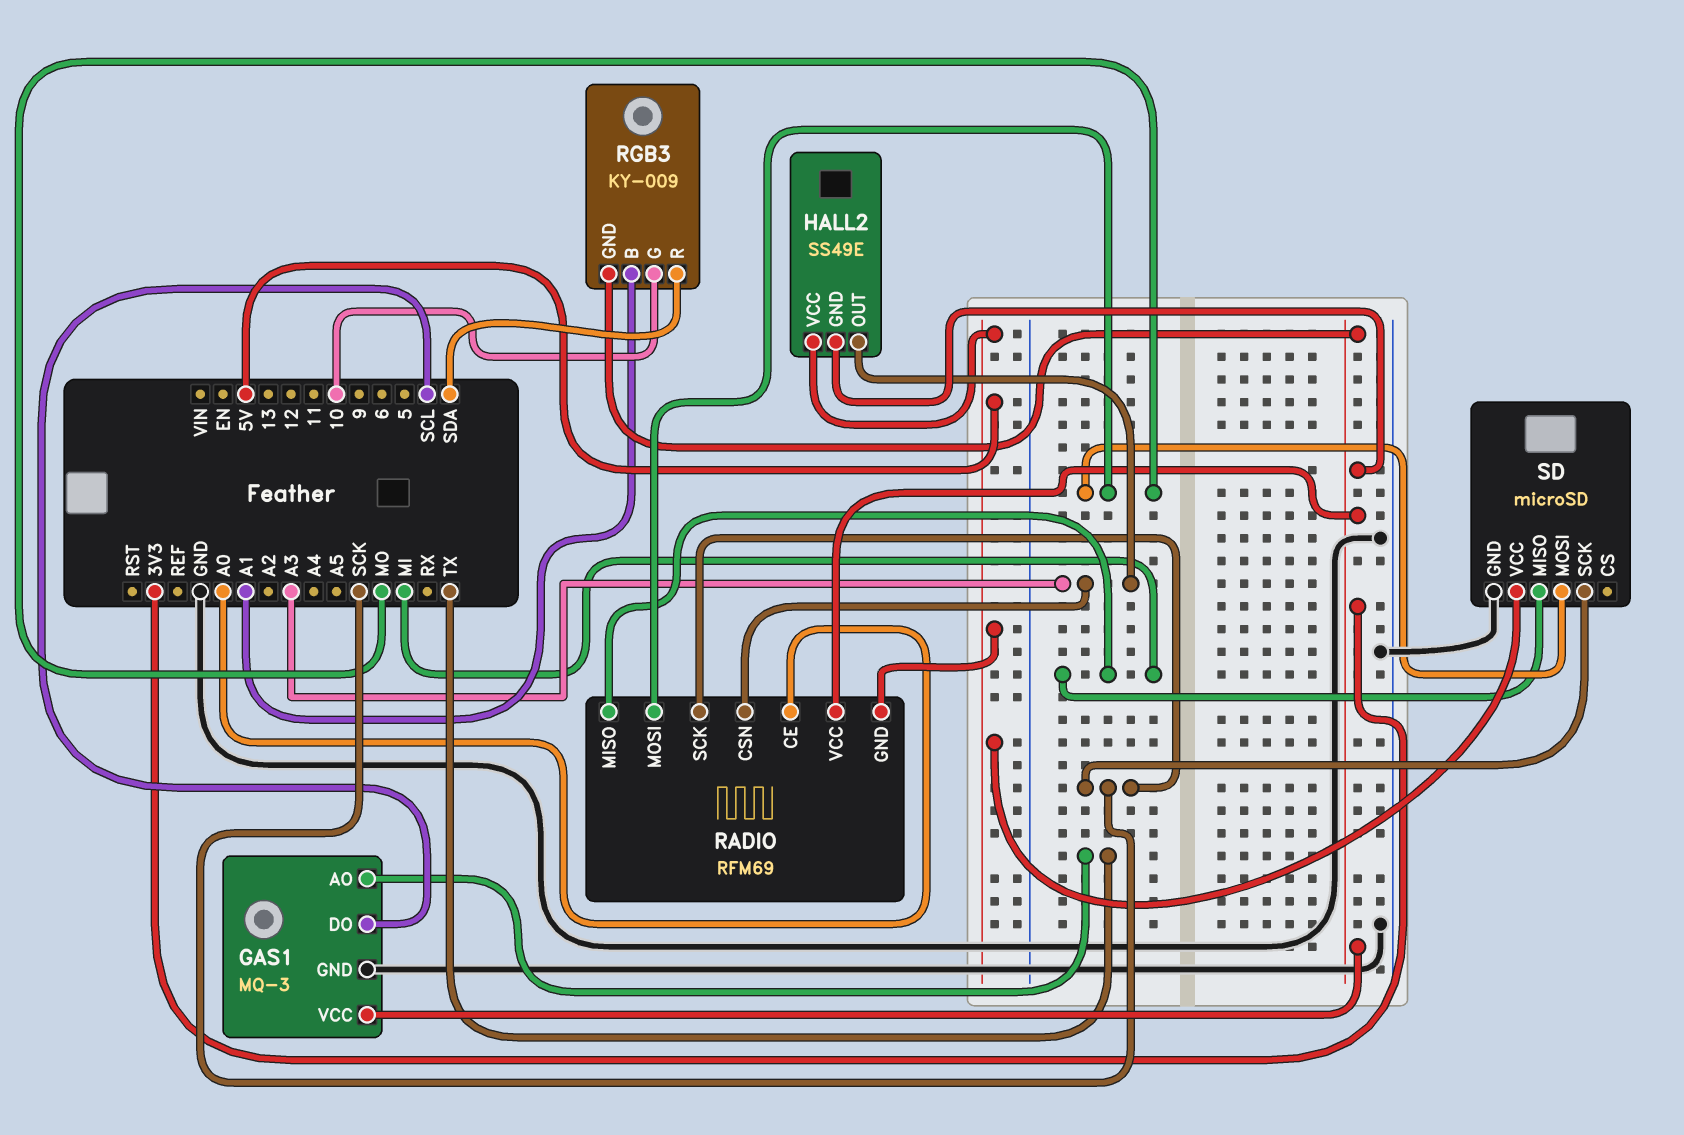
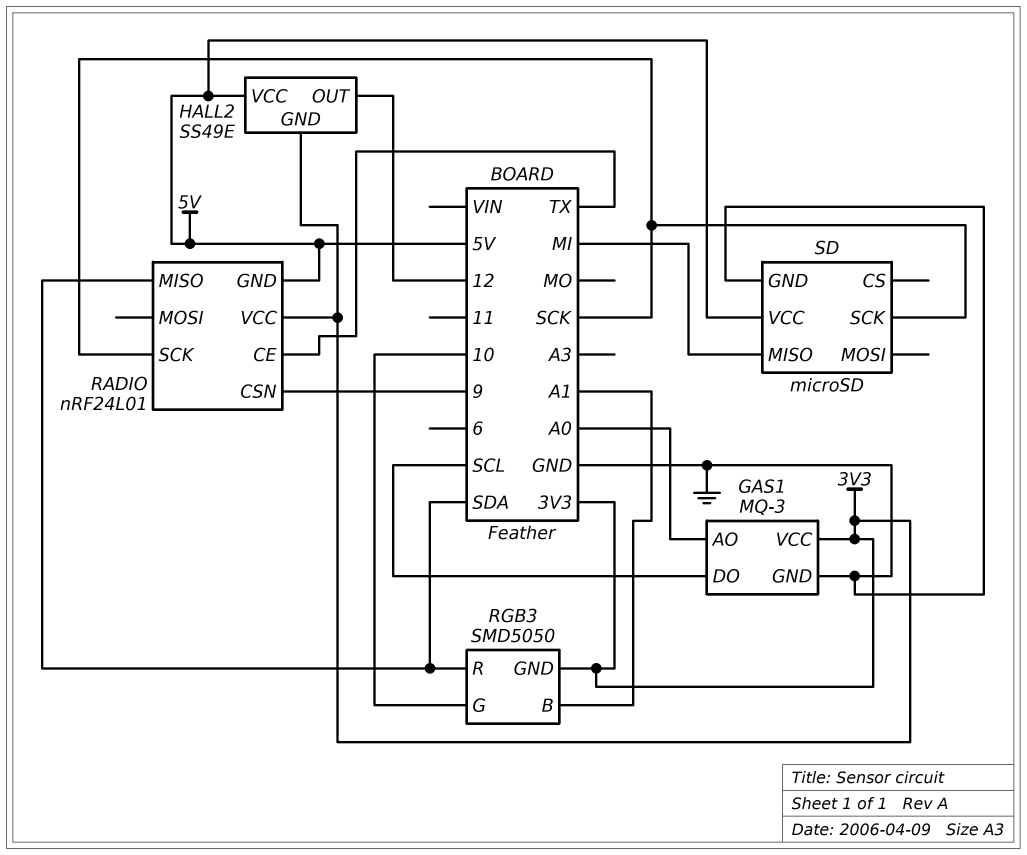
GAS1 pin AO: TX -> A0
HALL2 pin OUT: A3 -> 12
RADIO: RFM69 -> nRF24L01
RADIO pin CE: A0 -> TX
RADIO pin CSN: A3 -> 9
RADIO pin MISO: MI -> SDA
RADIO pin MOSI: MO -> none
RGB3: KY-009 -> SMD5050
SD pin MOSI: MO -> none

